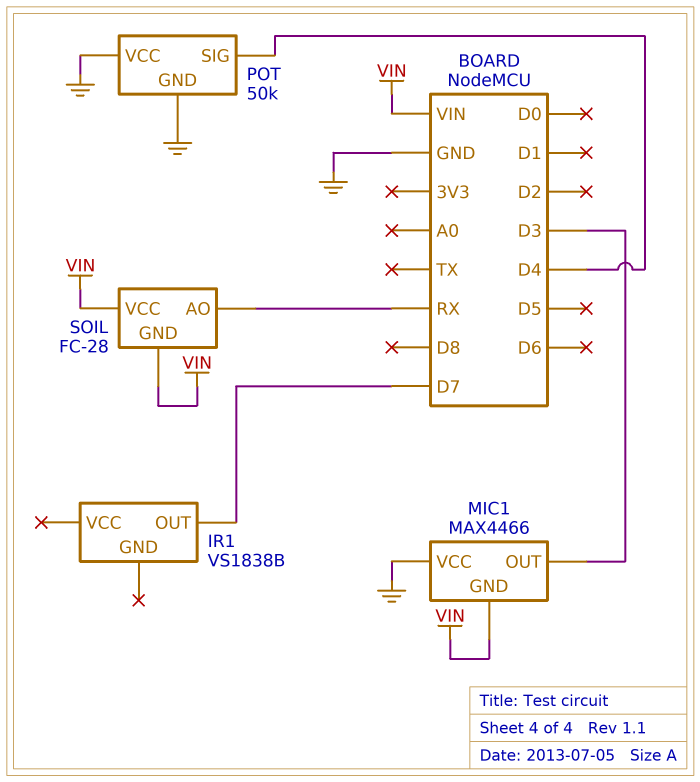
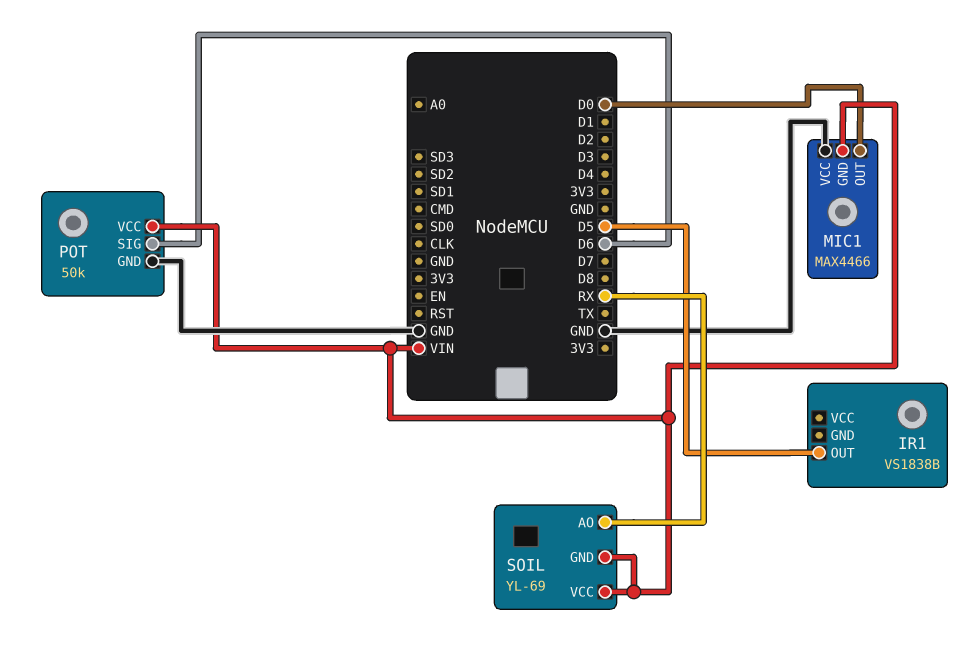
IR1 pin OUT: D7 -> D5
MIC1 pin OUT: D3 -> D0
POT pin SIG: D4 -> D6
POT pin VCC: GND -> VIN
SOIL: FC-28 -> YL-69

